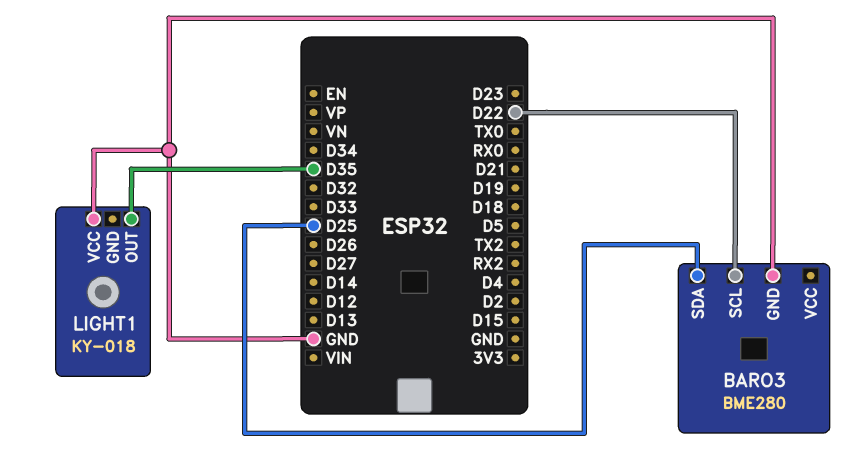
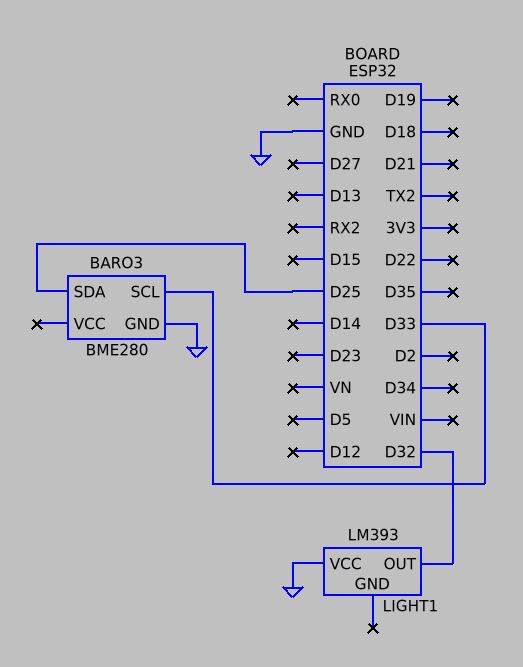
BARO3 pin SCL: D22 -> D33
LIGHT1: KY-018 -> LM393
LIGHT1 pin OUT: D35 -> D32

